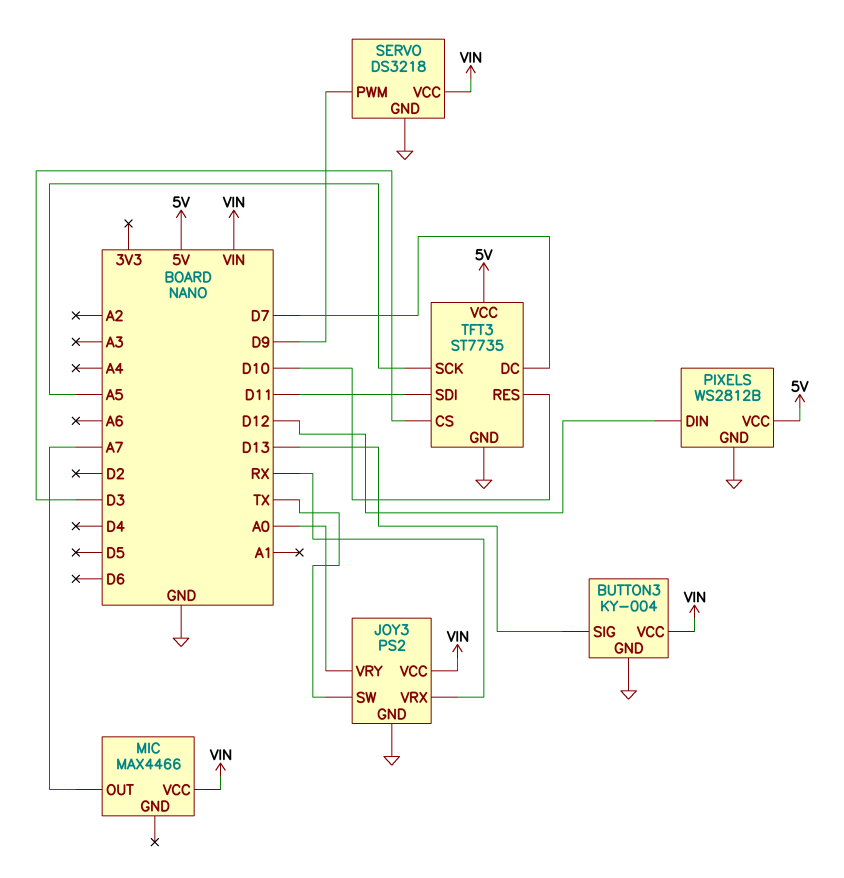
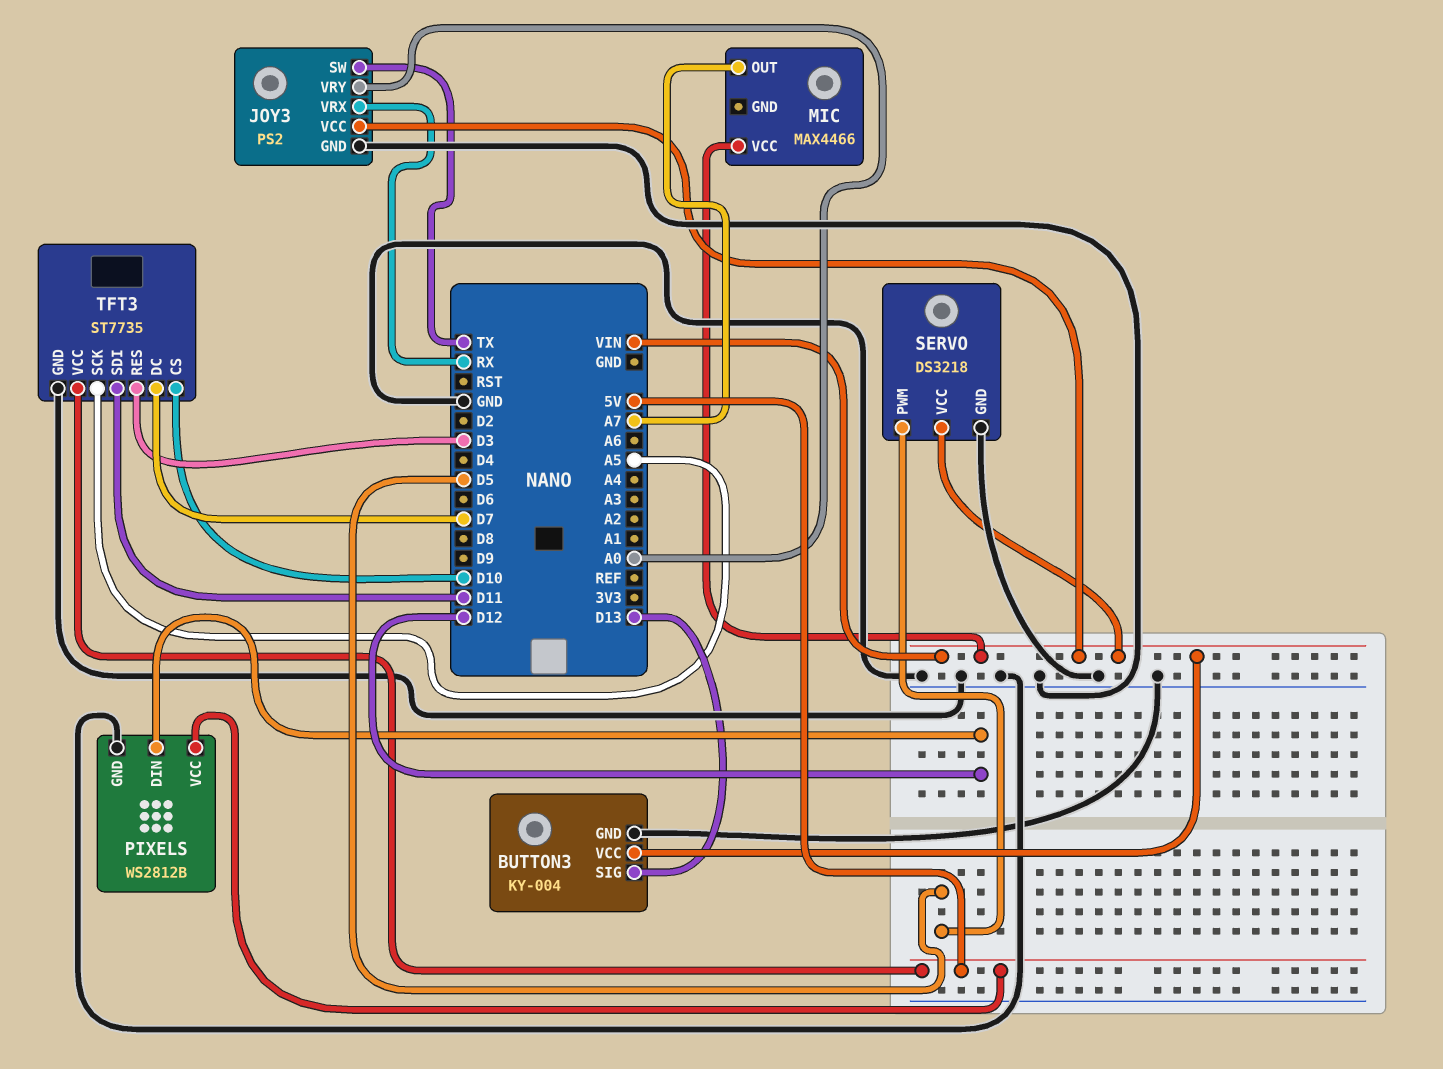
SERVO pin PWM: D9 -> D5
TFT3 pin CS: D3 -> D10
TFT3 pin RES: D10 -> D3

